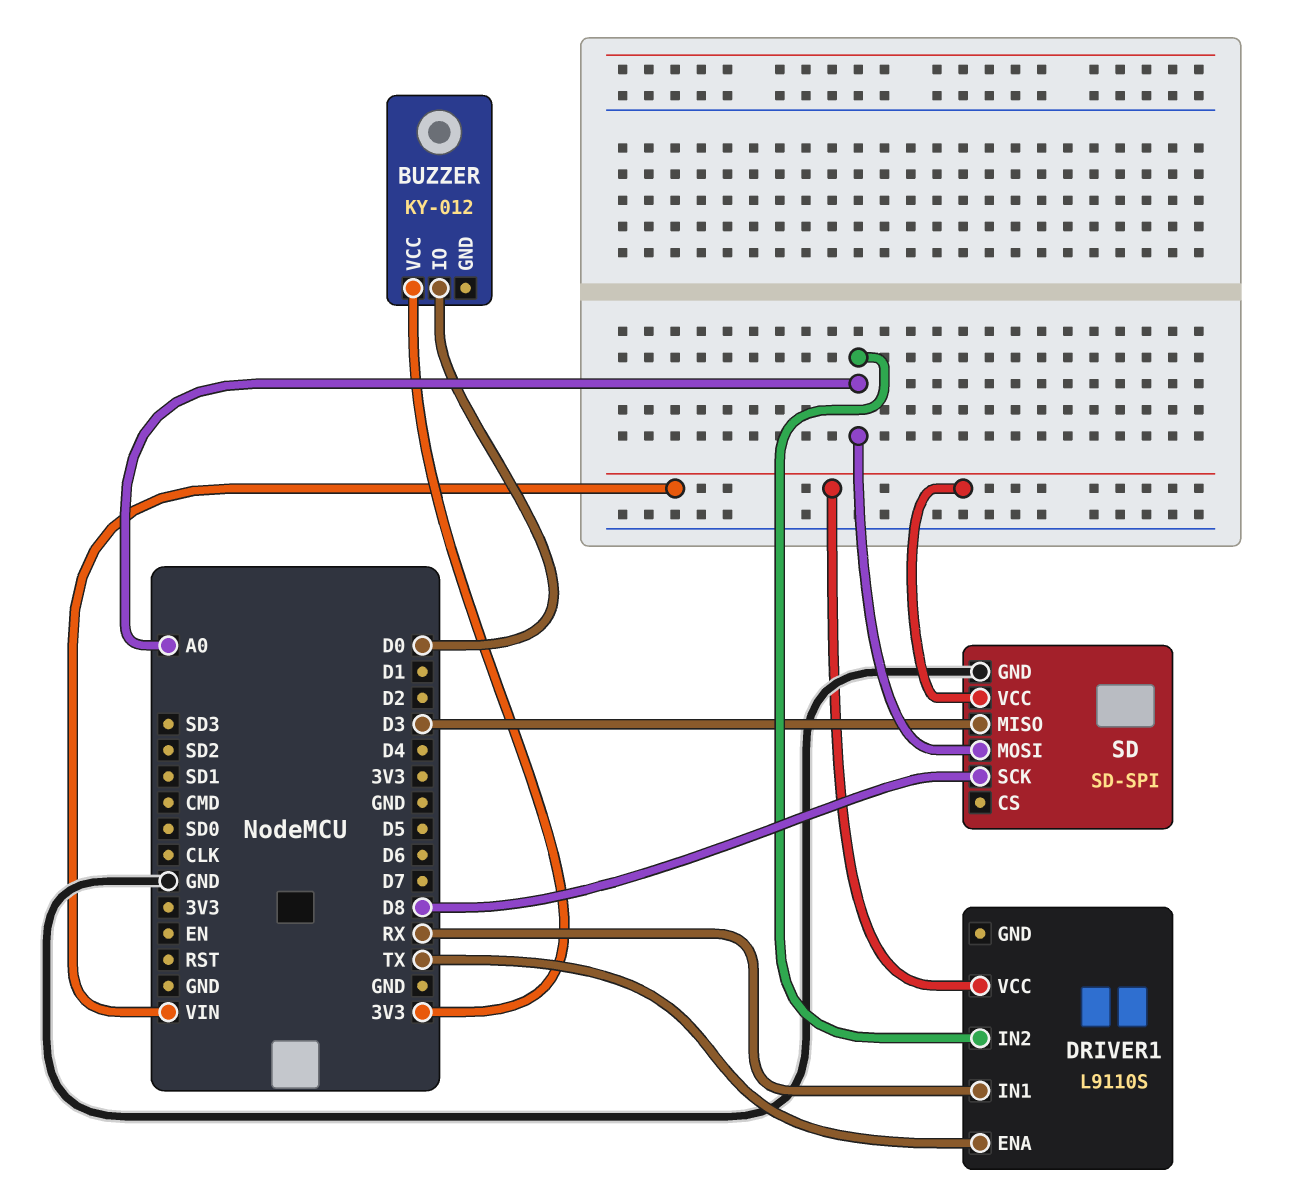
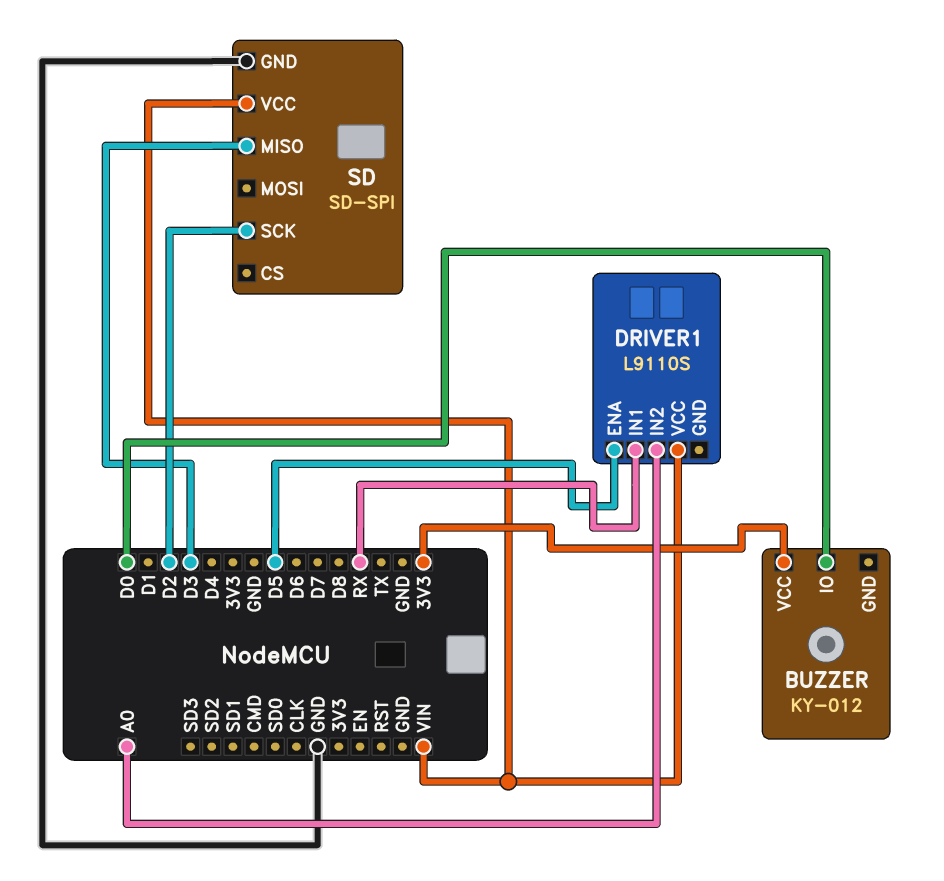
DRIVER1 pin ENA: TX -> D5
SD pin MOSI: A0 -> none
SD pin SCK: D8 -> D2

